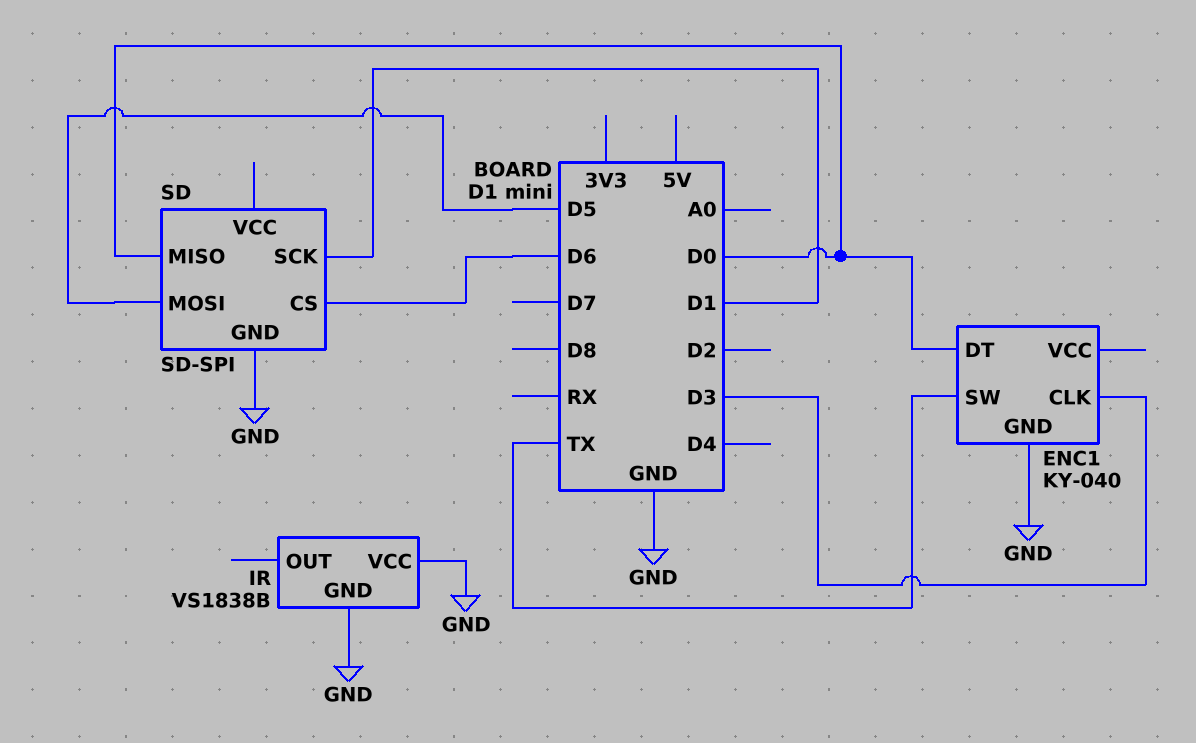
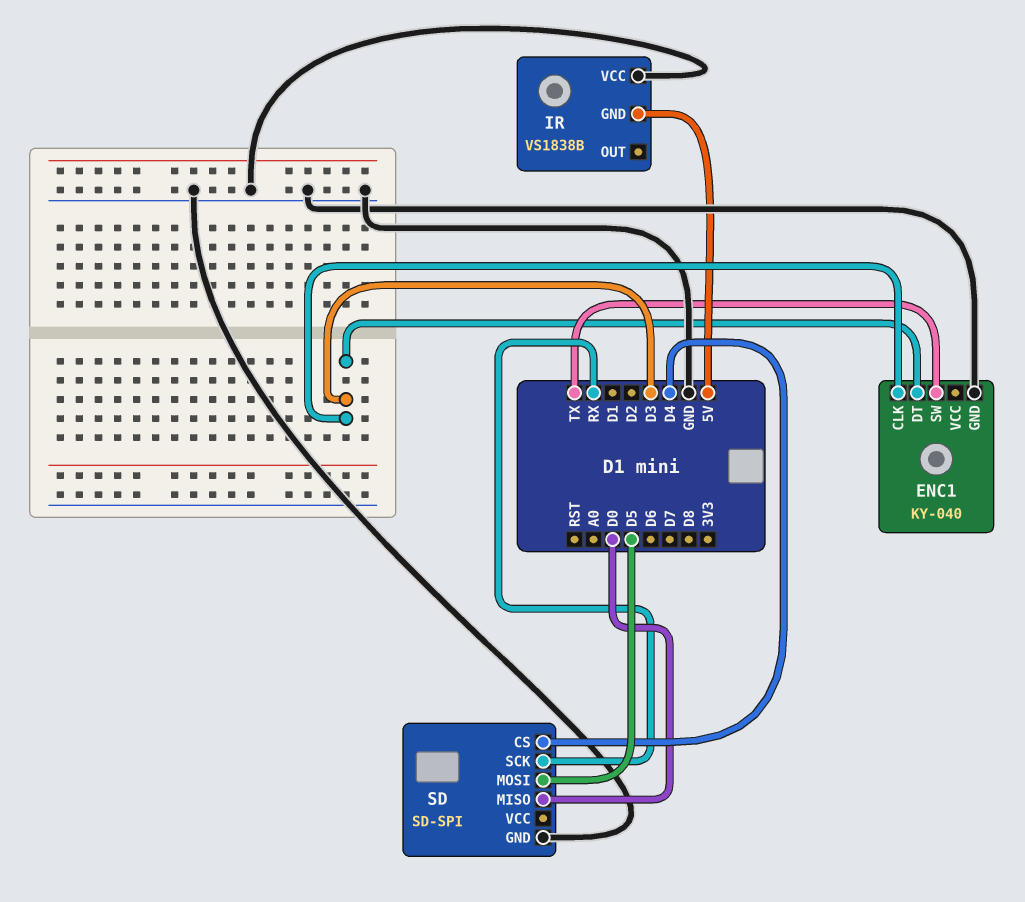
ENC1 pin DT: D0 -> D3
IR pin GND: GND -> 5V
SD pin CS: D6 -> D4
SD pin SCK: D1 -> RX

